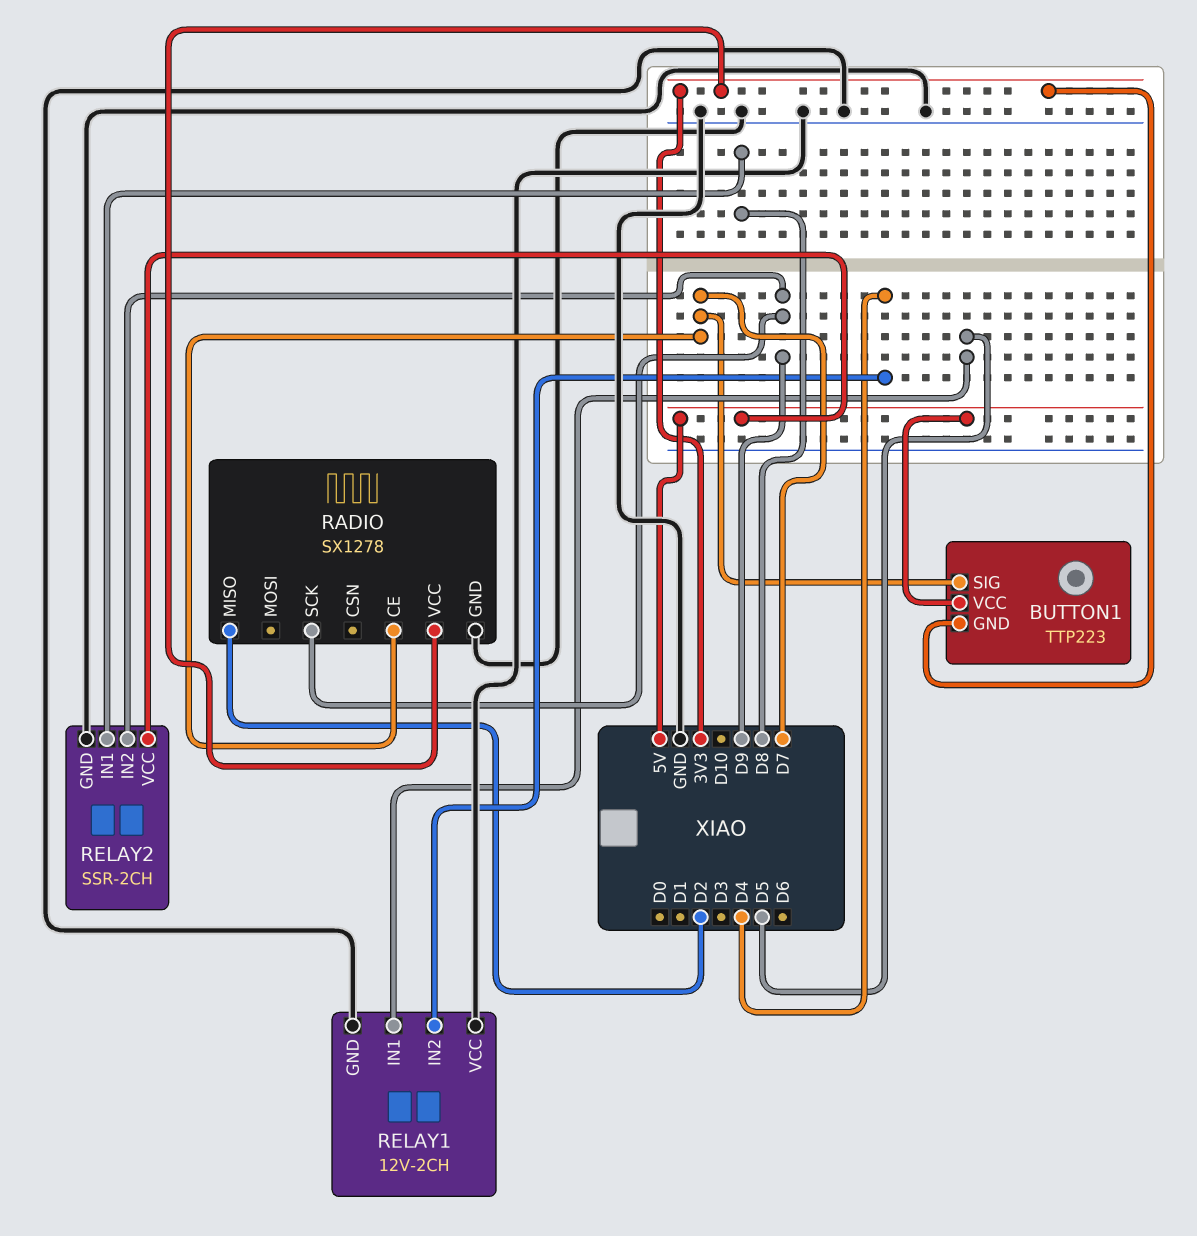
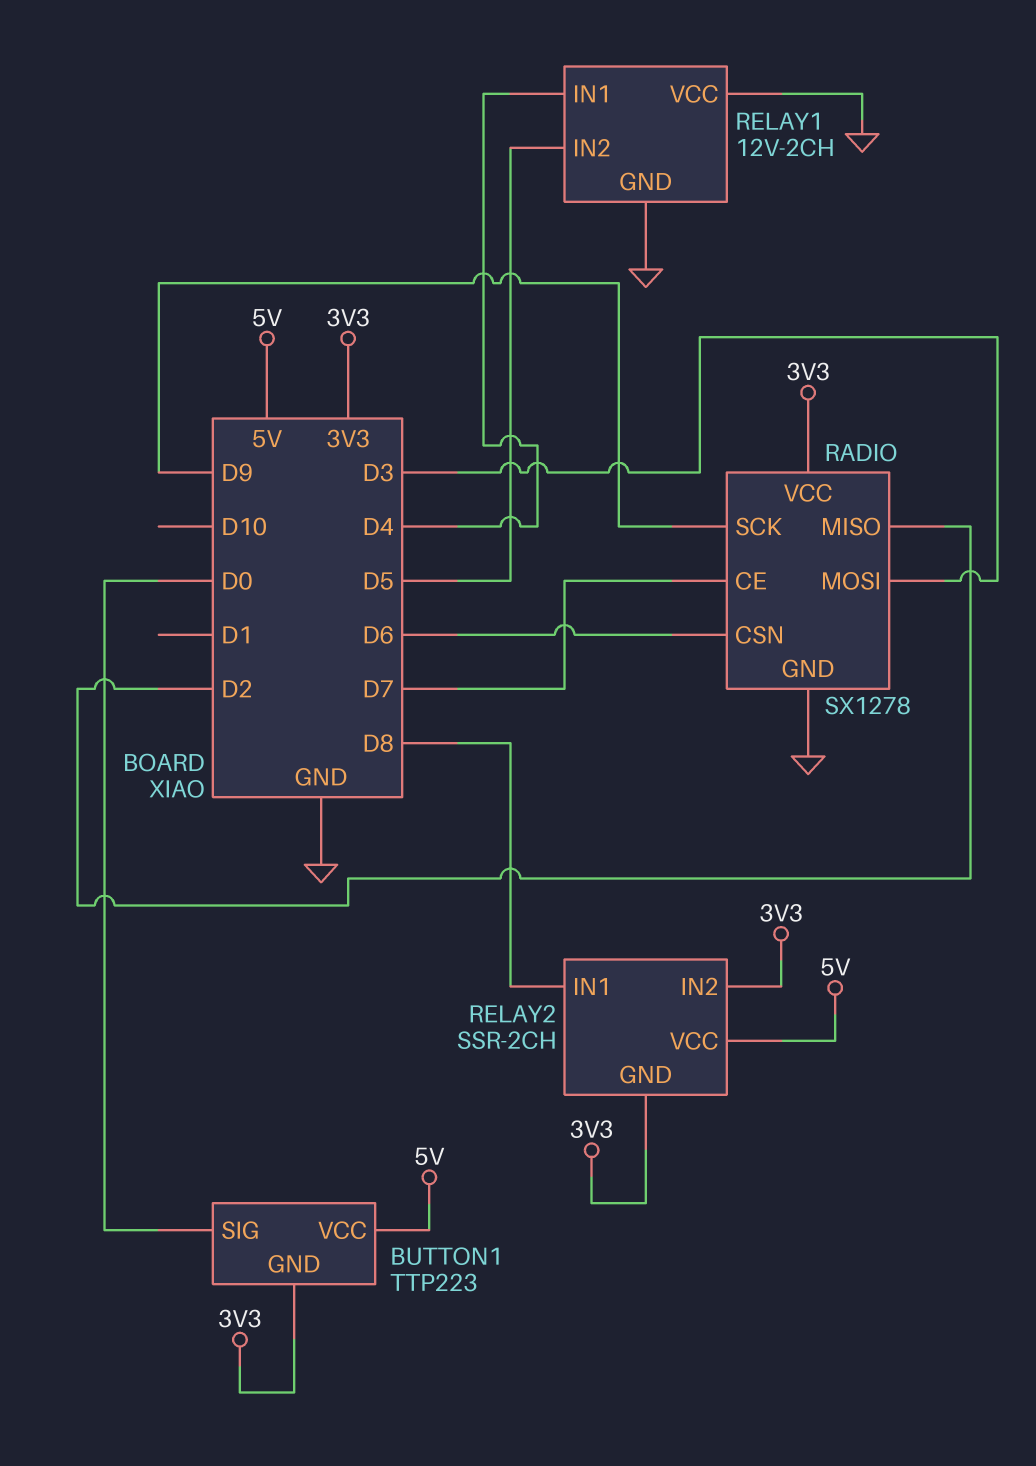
BUTTON1 pin SIG: D7 -> D0
RADIO pin CSN: none -> D6
RADIO pin MOSI: none -> D3
RELAY1 pin IN1: D5 -> D4
RELAY1 pin IN2: D4 -> D5
RELAY2 pin GND: GND -> 3V3
RELAY2 pin IN2: D9 -> 3V3

